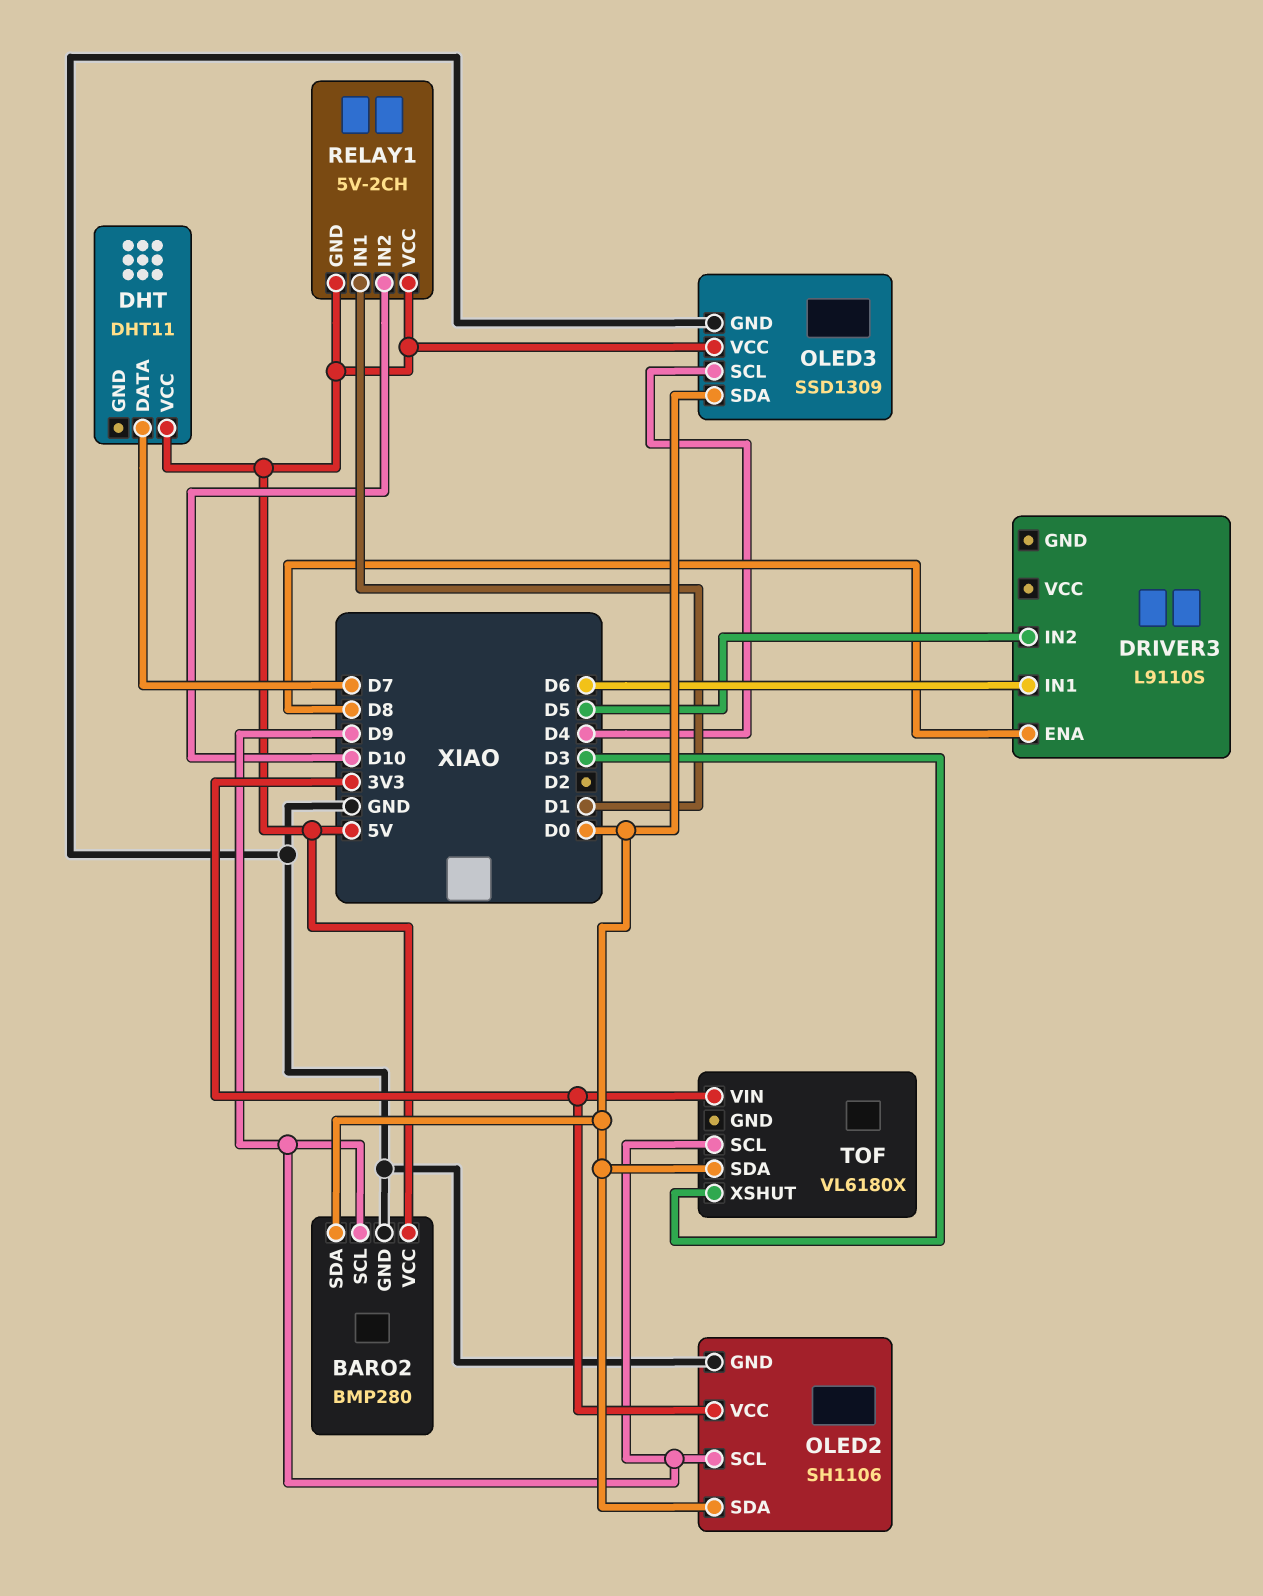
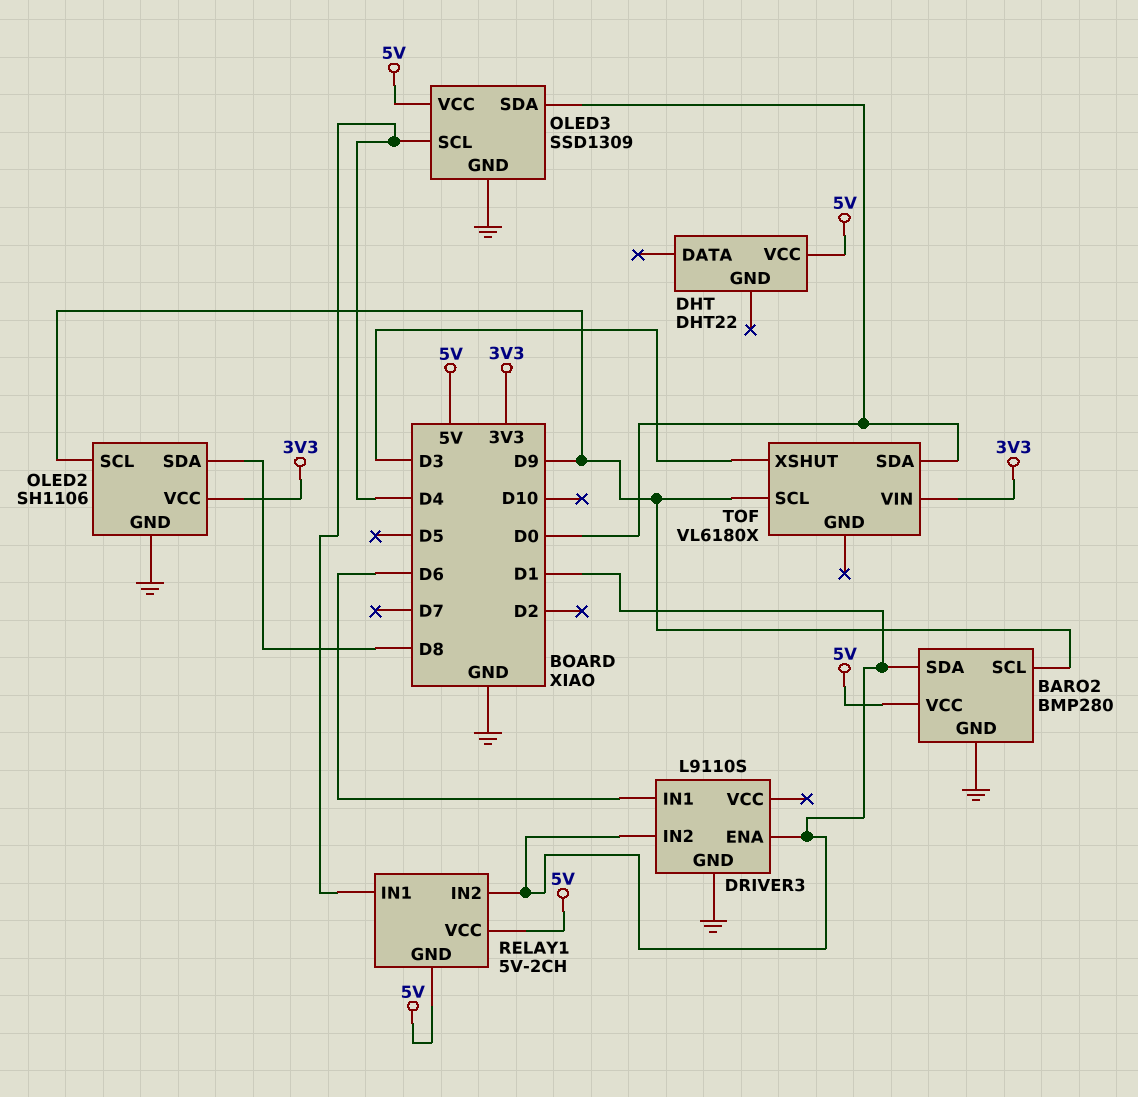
BARO2 pin SDA: D0 -> D1
DHT: DHT11 -> DHT22
DHT pin DATA: D7 -> none
DRIVER3 pin ENA: D8 -> D1
DRIVER3 pin GND: none -> GND
DRIVER3 pin IN2: D5 -> D1
OLED2 pin SDA: D0 -> D8
RELAY1 pin IN1: D1 -> D4
RELAY1 pin IN2: D10 -> D1

